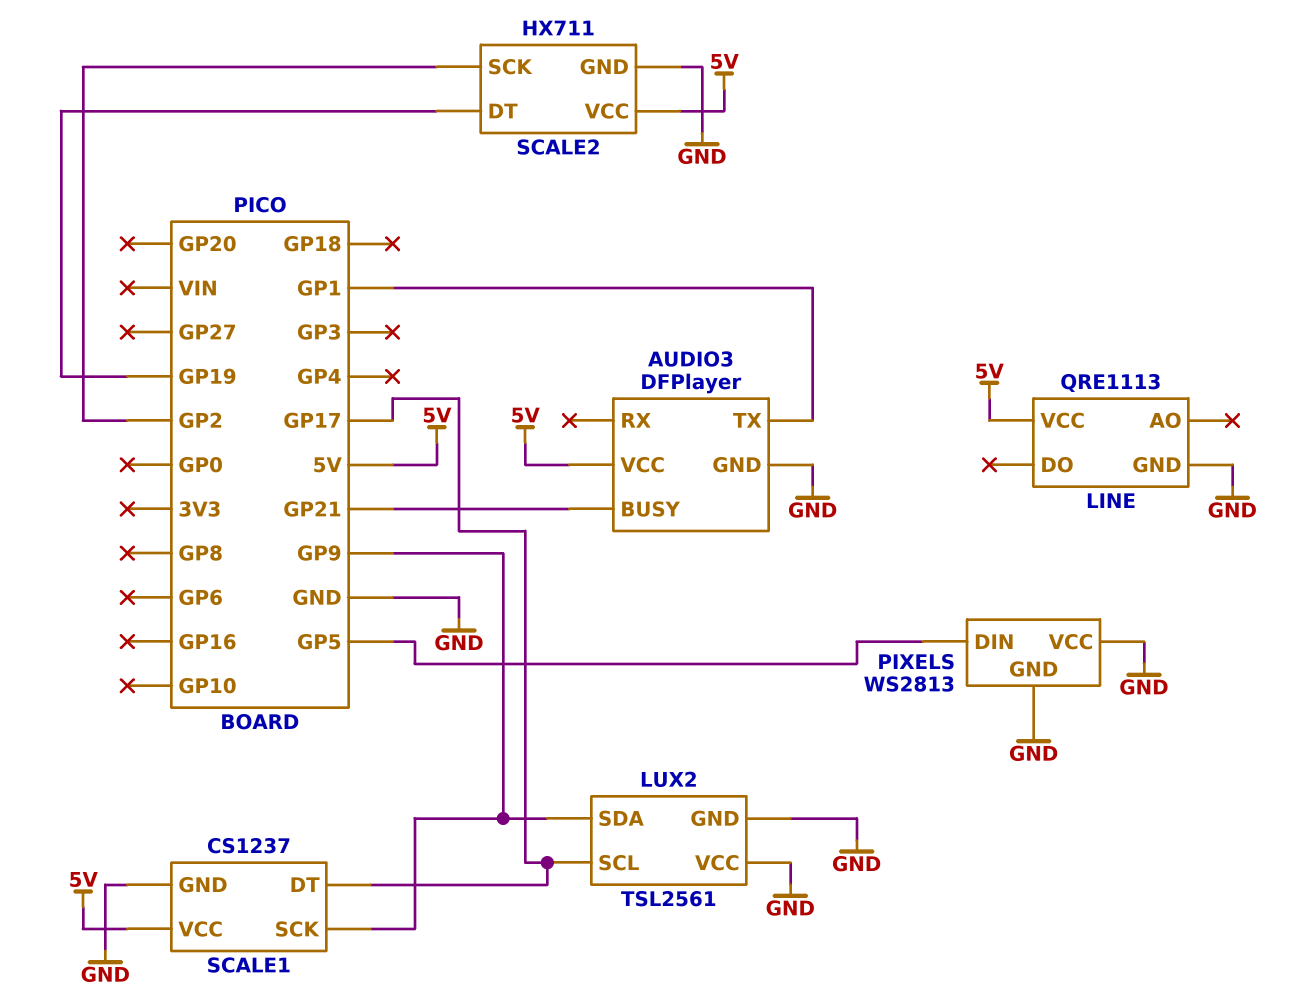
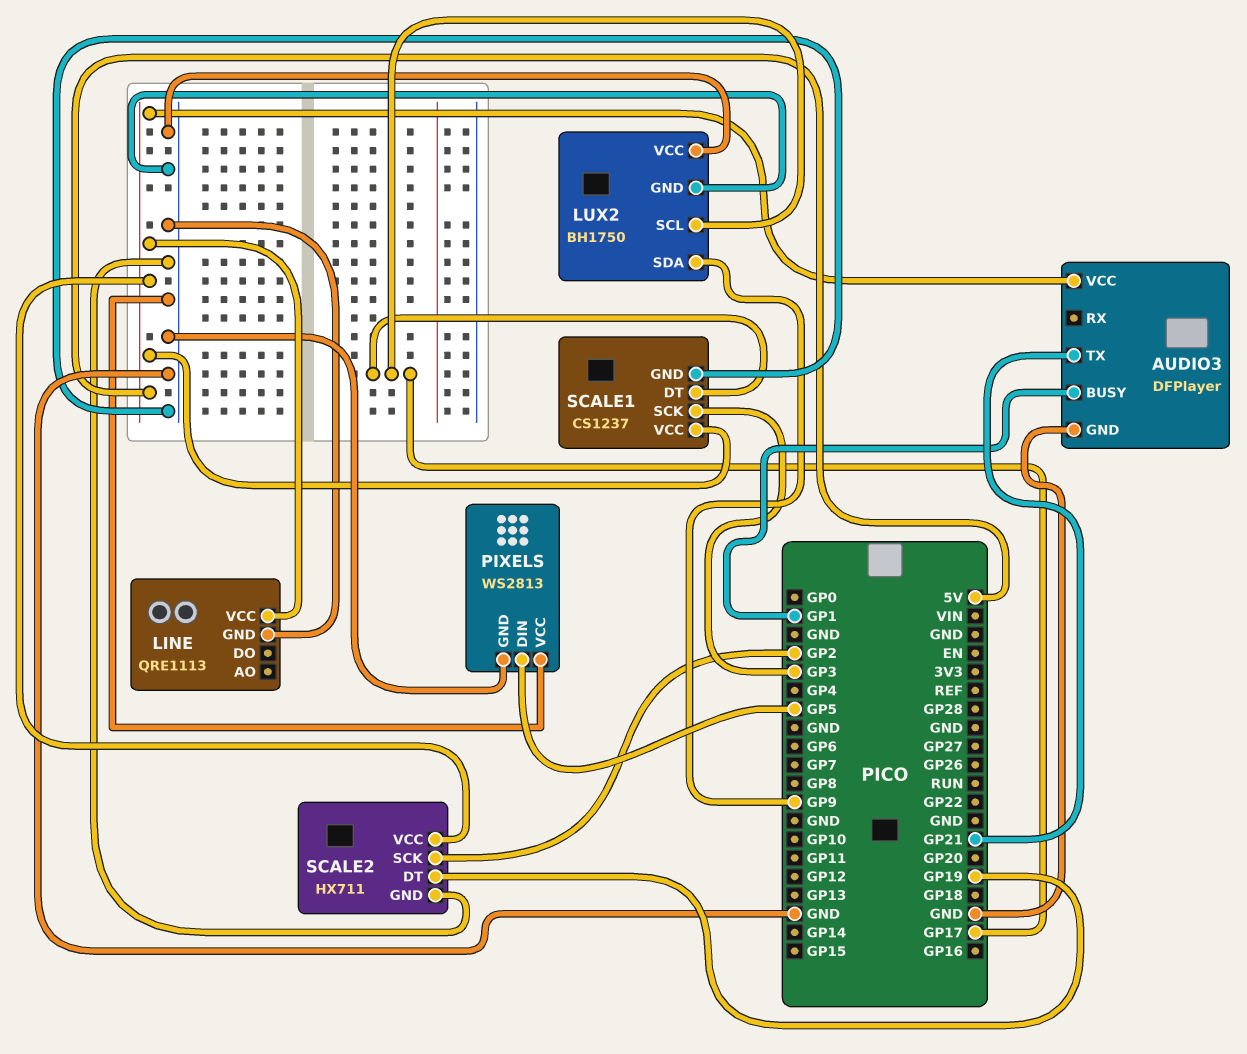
AUDIO3 pin BUSY: GP21 -> GP1
AUDIO3 pin TX: GP1 -> GP21
LUX2: TSL2561 -> BH1750
SCALE1 pin SCK: GP9 -> GP3

